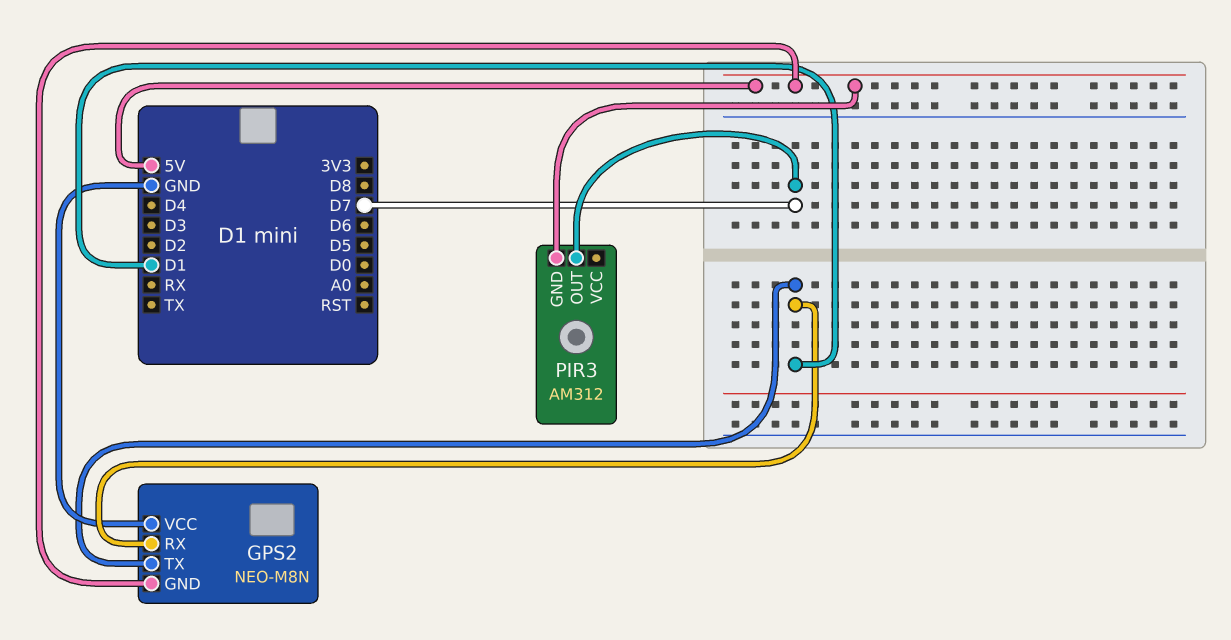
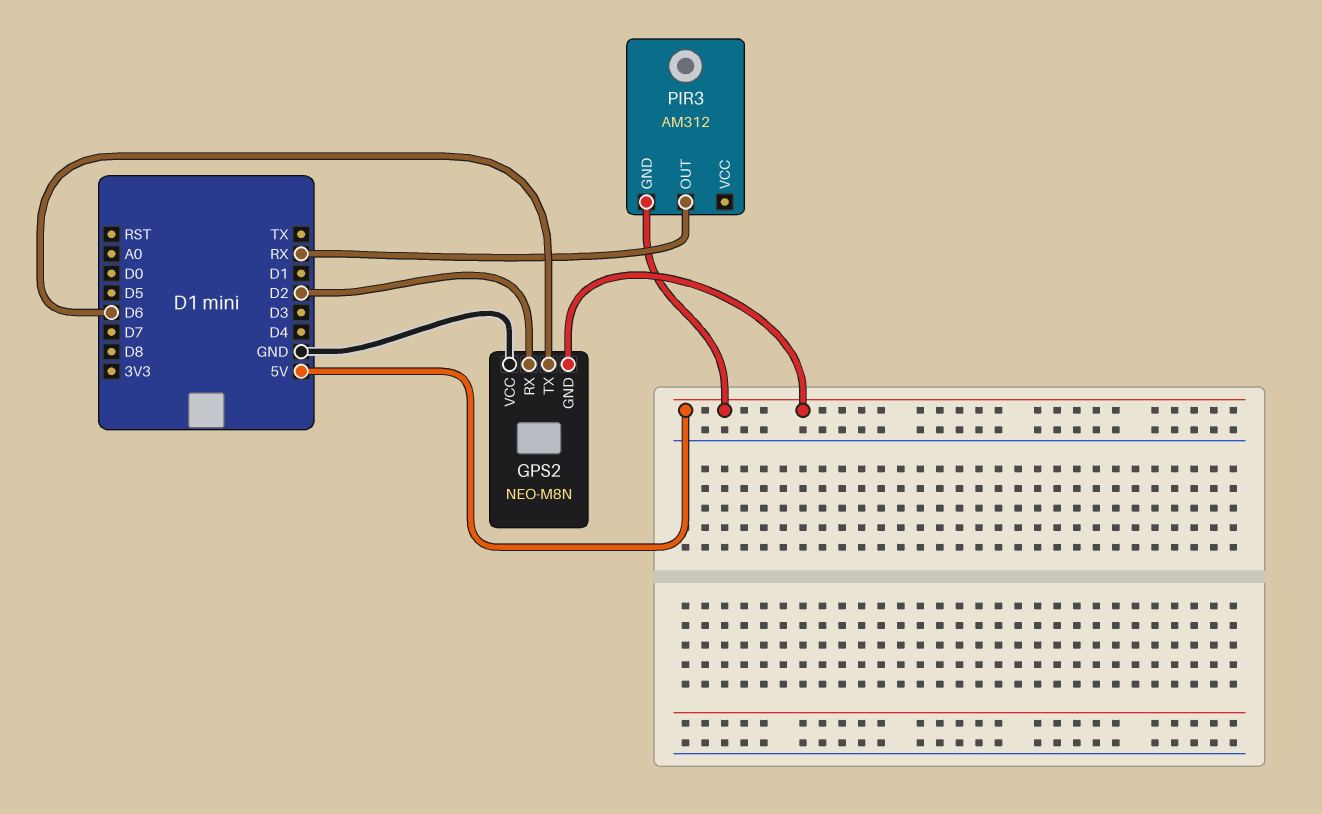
GPS2 pin RX: D1 -> D2
GPS2 pin TX: D1 -> D6
PIR3 pin OUT: D7 -> RX

